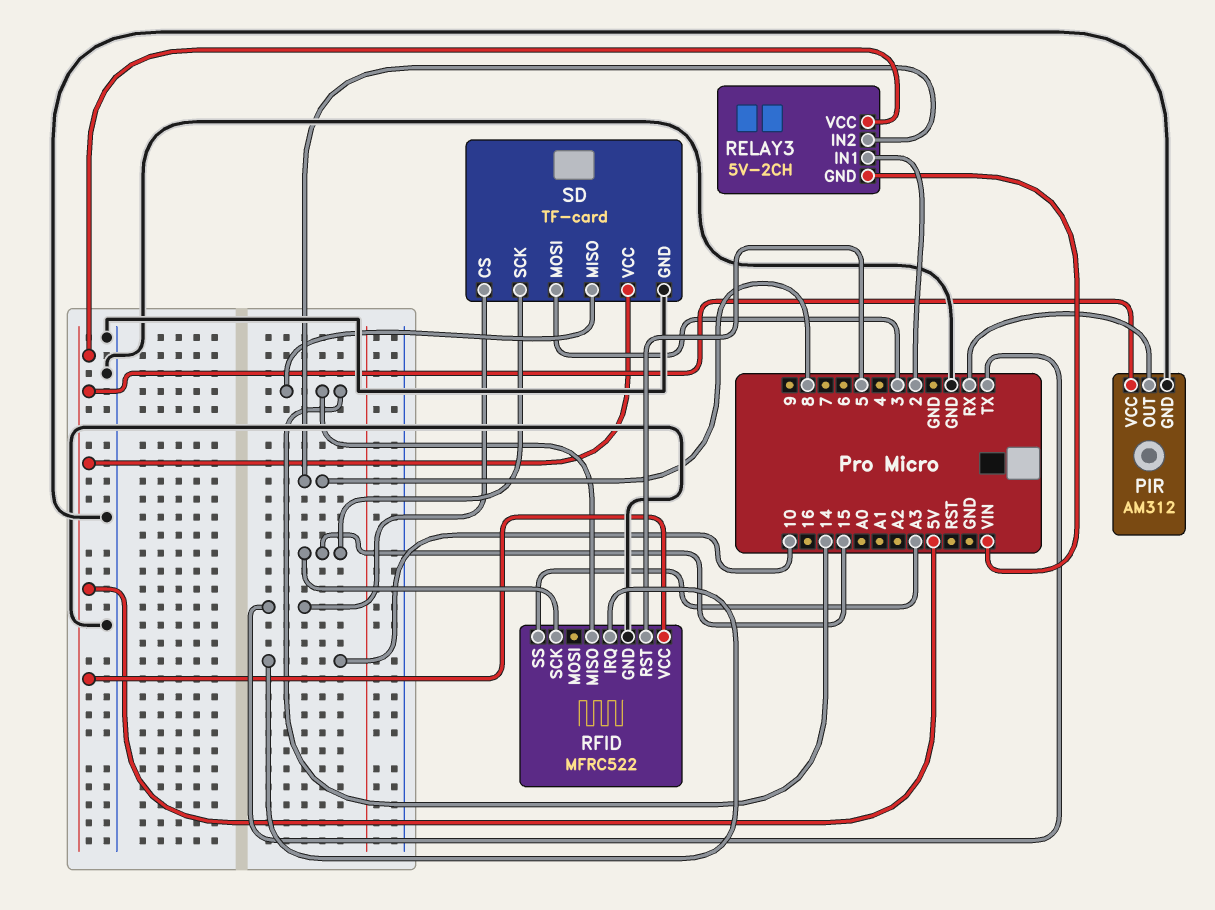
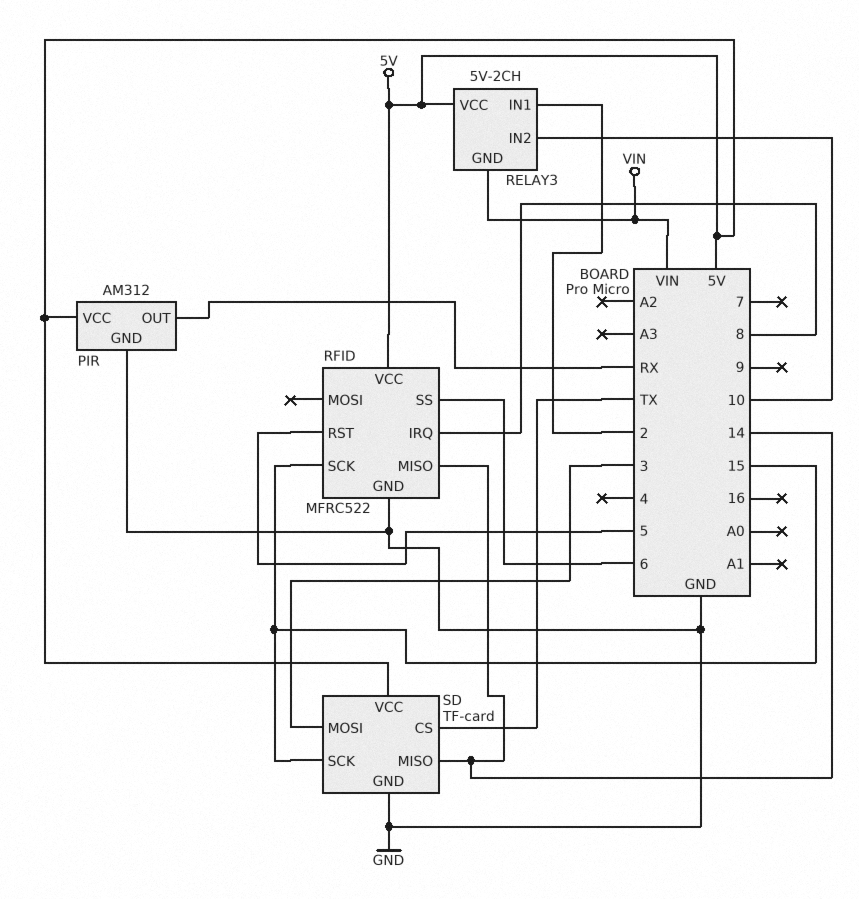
RELAY3 pin IN2: 8 -> 10
RFID pin IRQ: 10 -> 8
RFID pin SS: A3 -> 6

